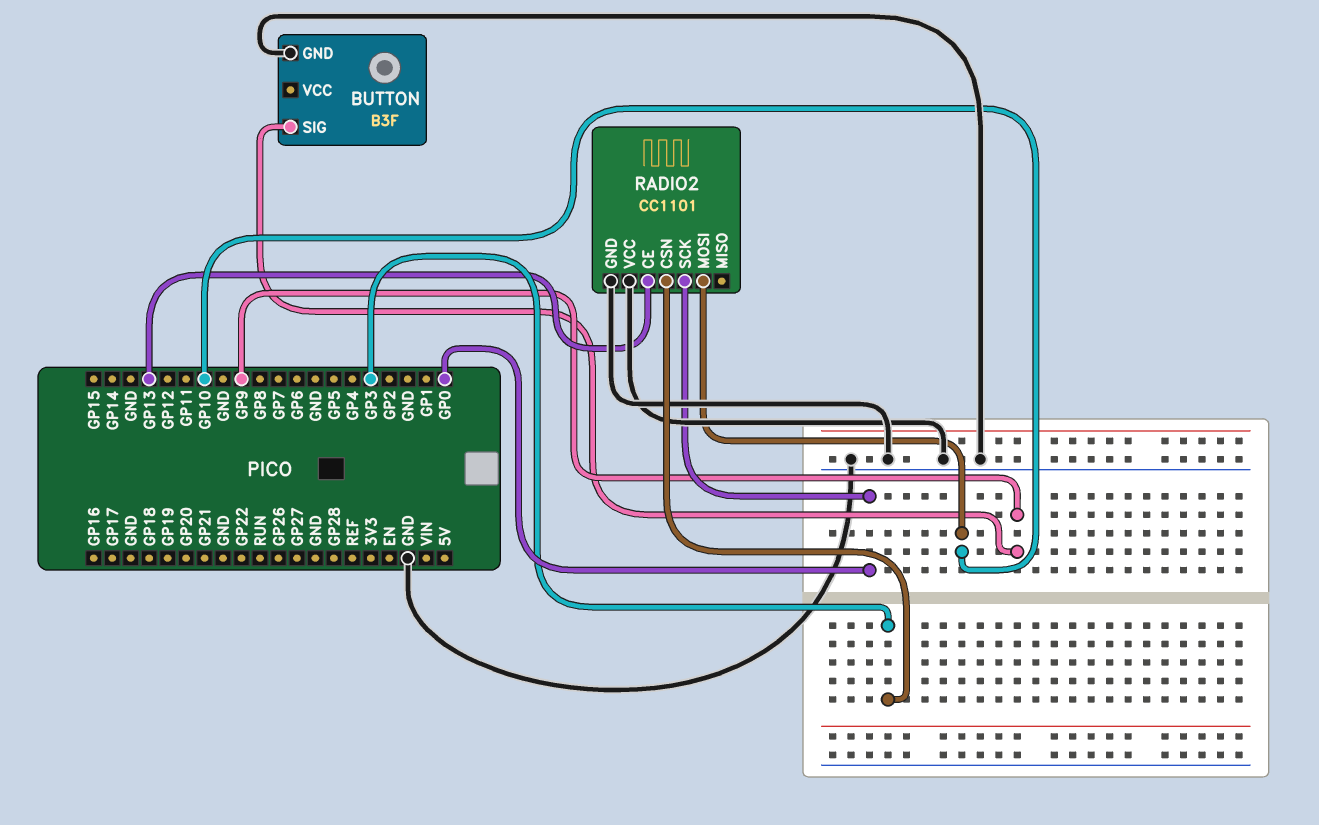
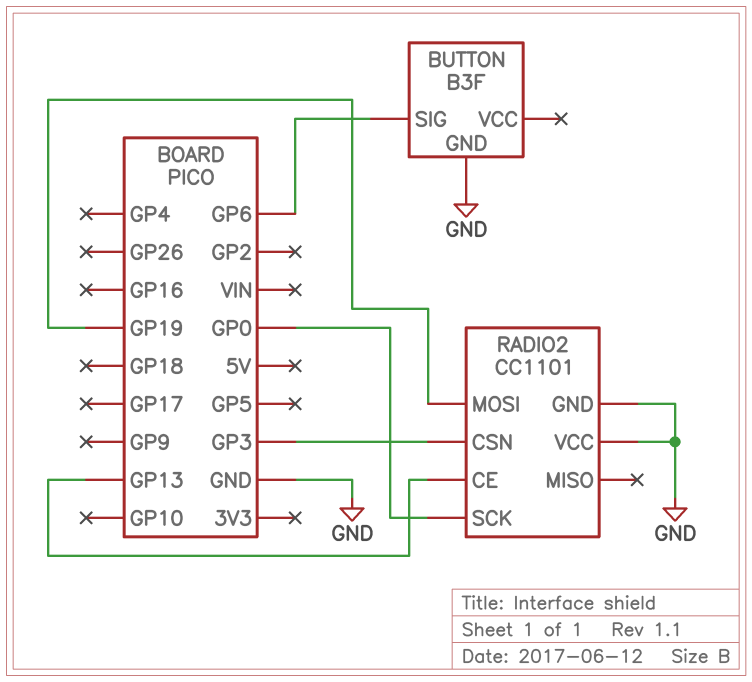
BUTTON pin SIG: GP9 -> GP6
RADIO2 pin MOSI: GP10 -> GP19

